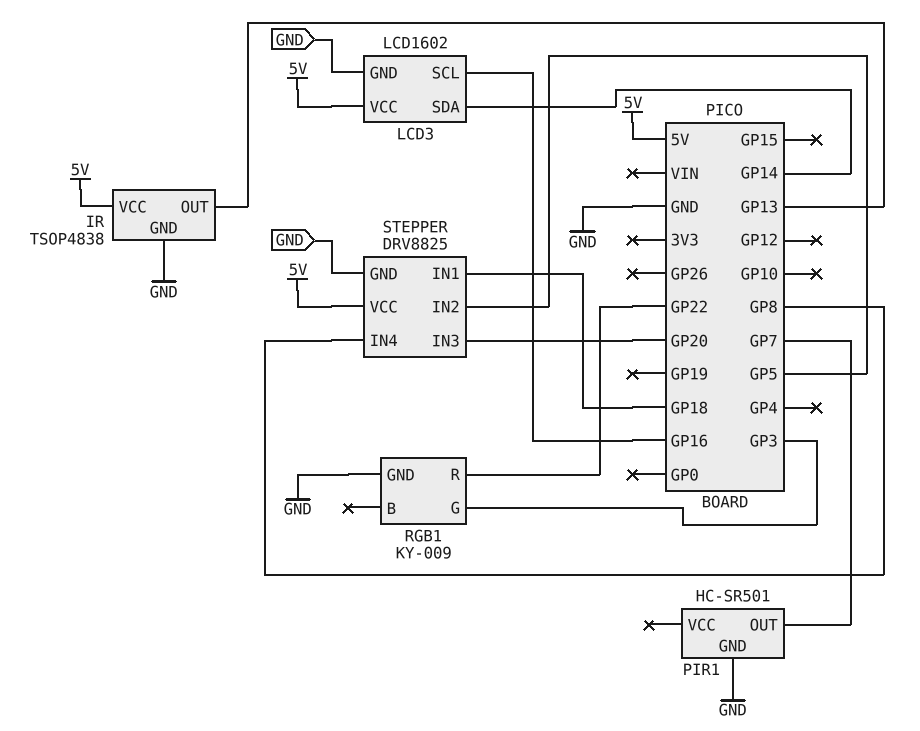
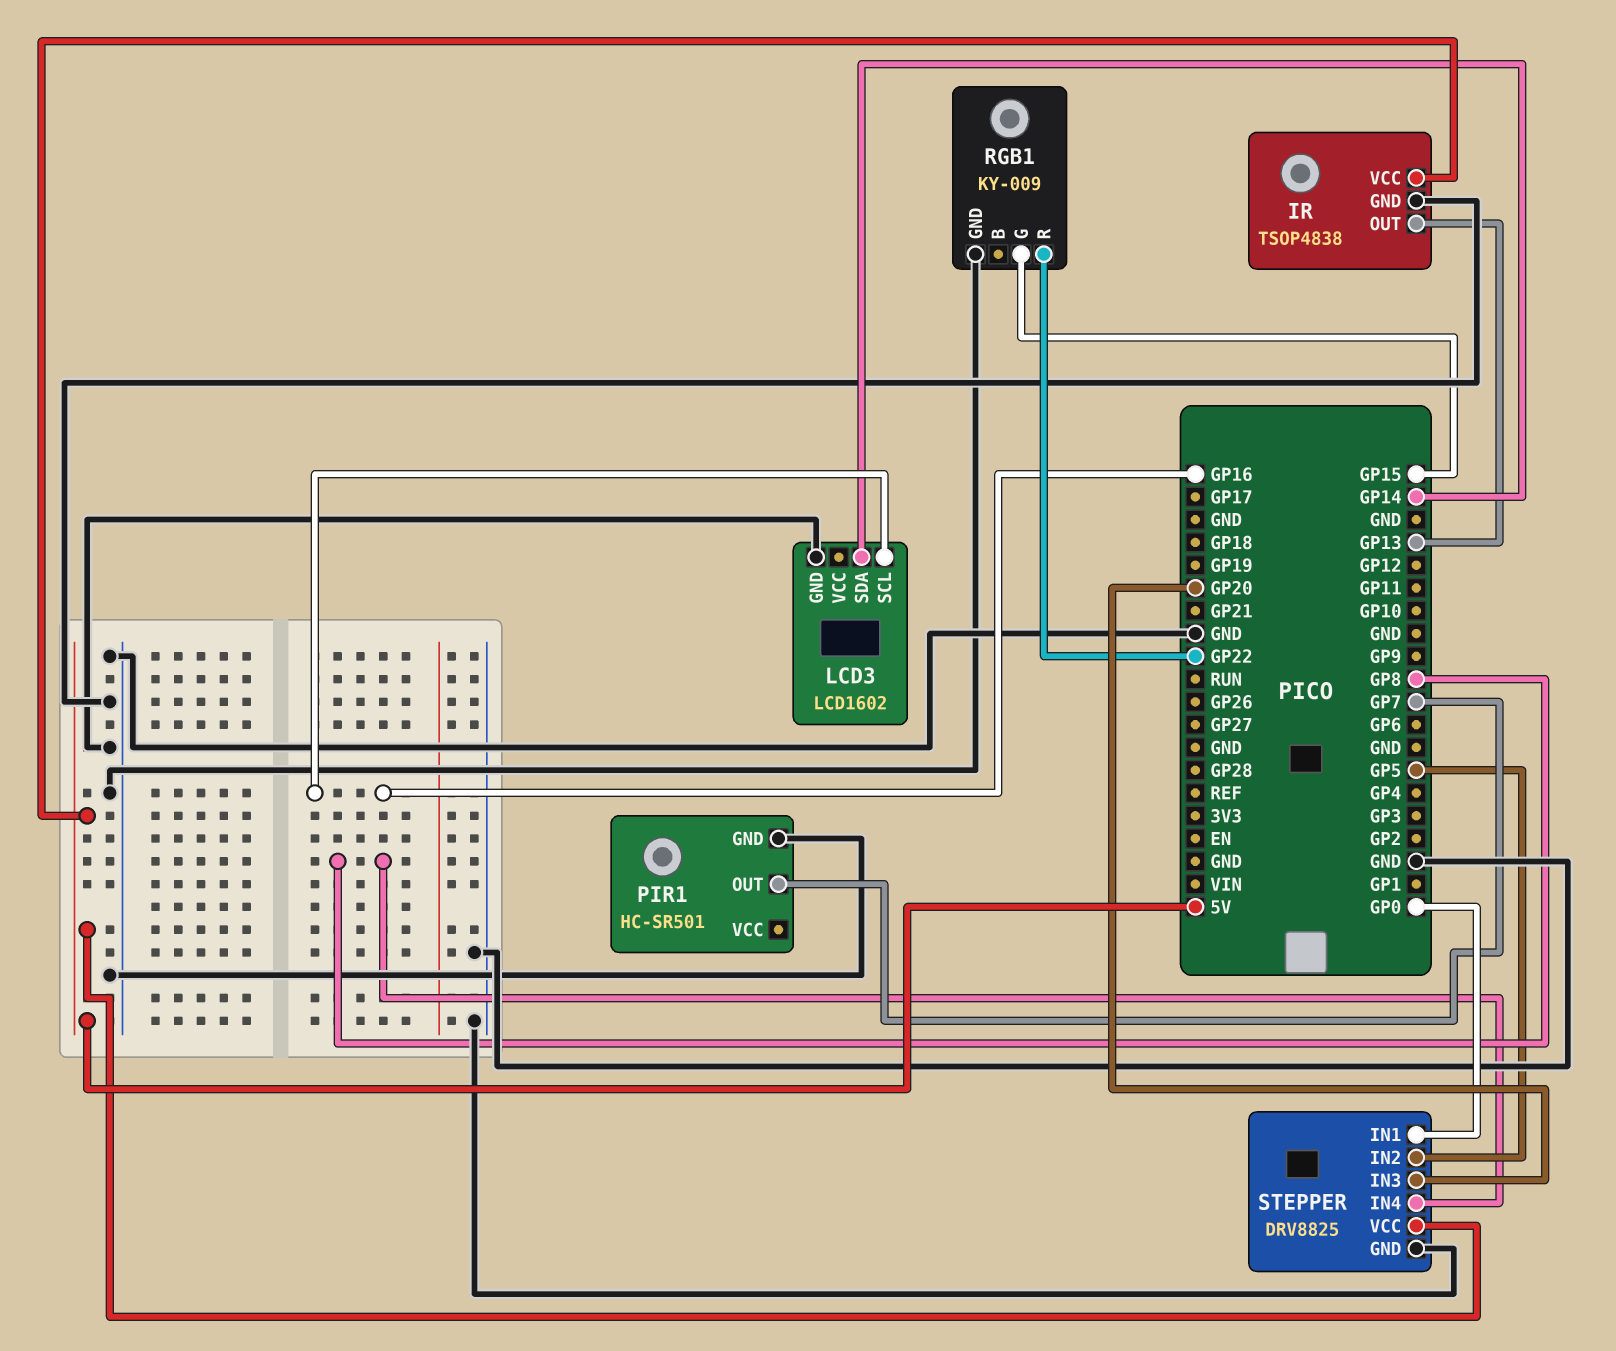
LCD3 pin VCC: 5V -> none
RGB1 pin G: GP3 -> GP15
STEPPER pin IN1: GP18 -> GP0

